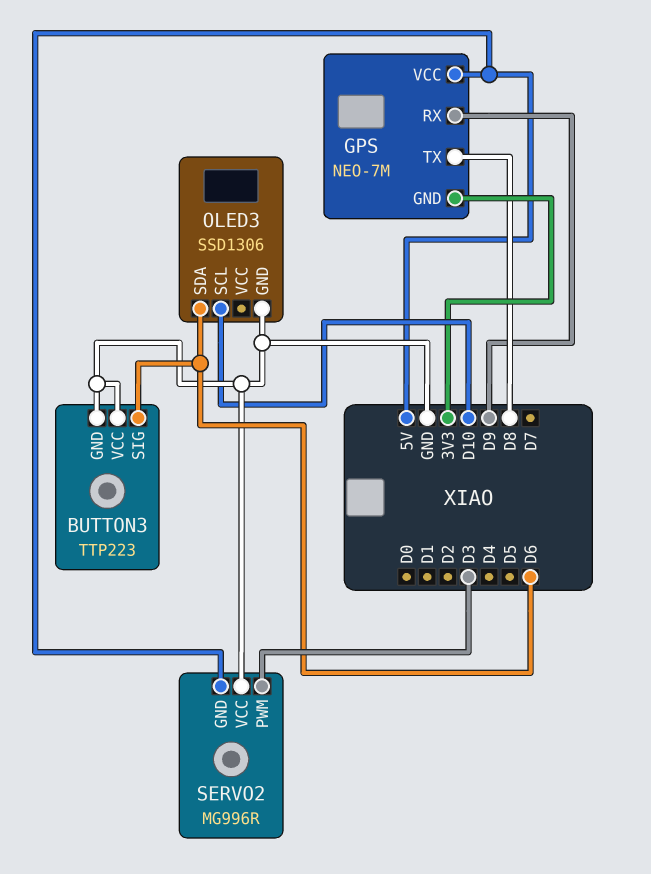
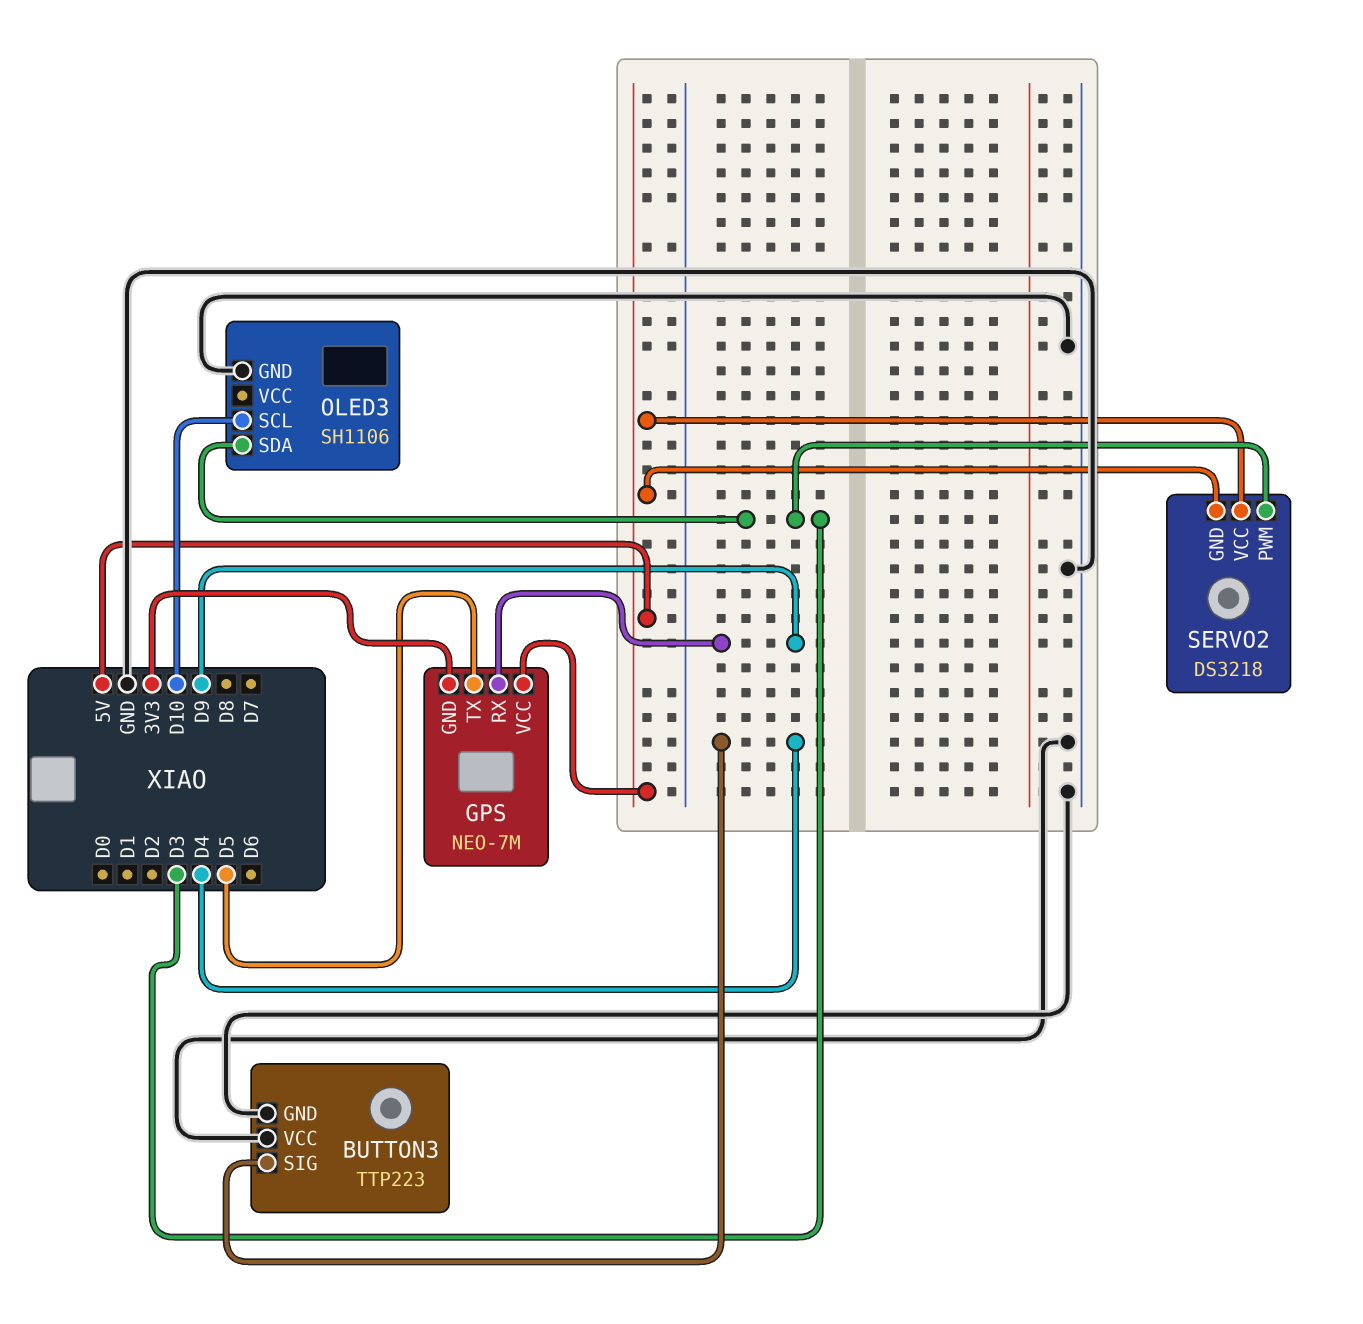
BUTTON3 pin SIG: D6 -> D4
GPS pin TX: D8 -> D5
OLED3: SSD1306 -> SH1106
OLED3 pin SDA: D6 -> D3
SERVO2: MG996R -> DS3218
SERVO2 pin VCC: GND -> 5V

